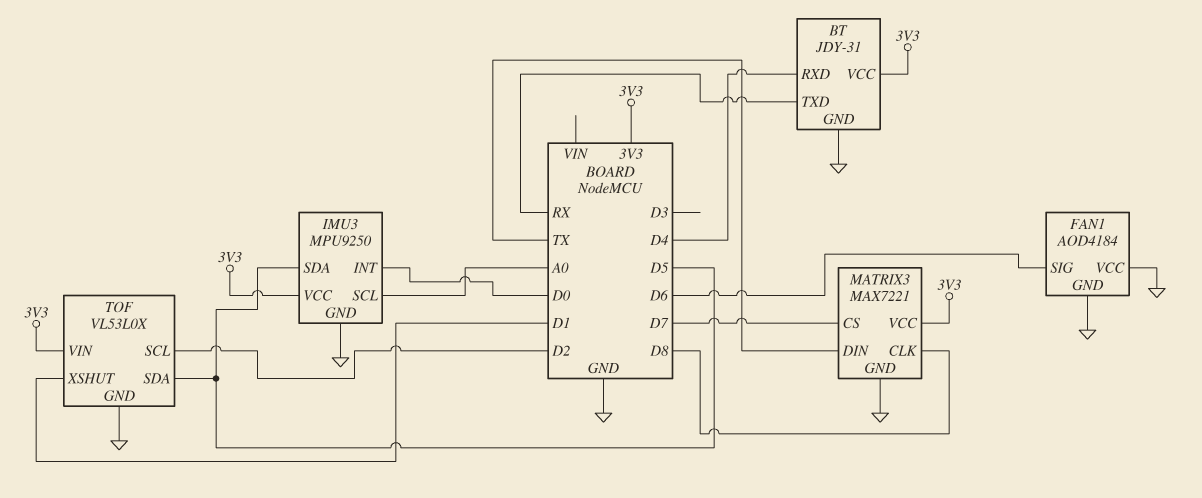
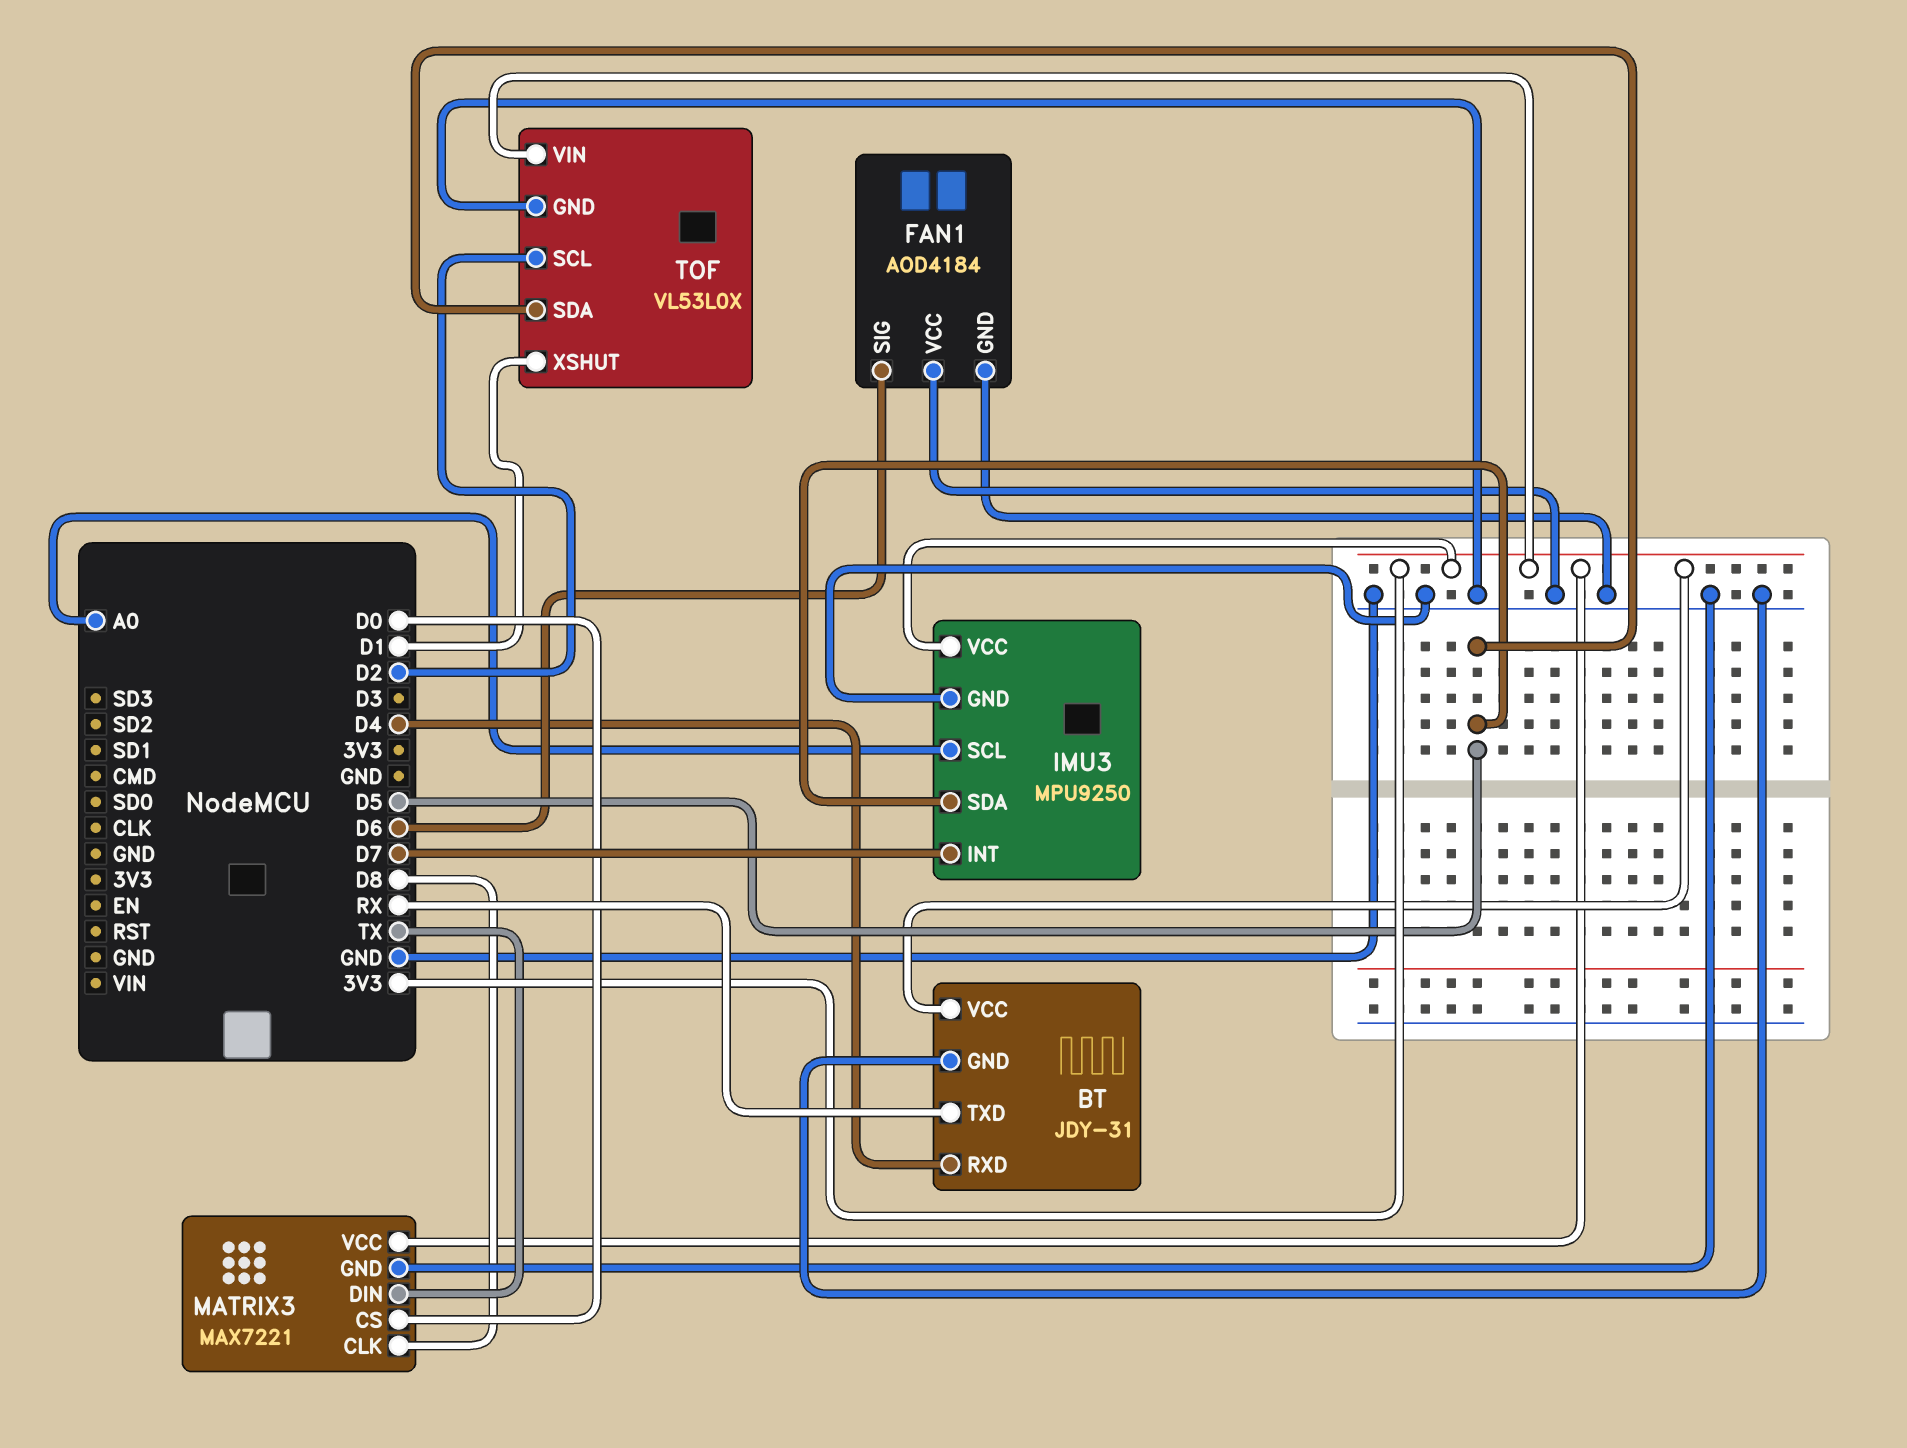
IMU3 pin INT: D0 -> D7
MATRIX3 pin CS: D7 -> D0

